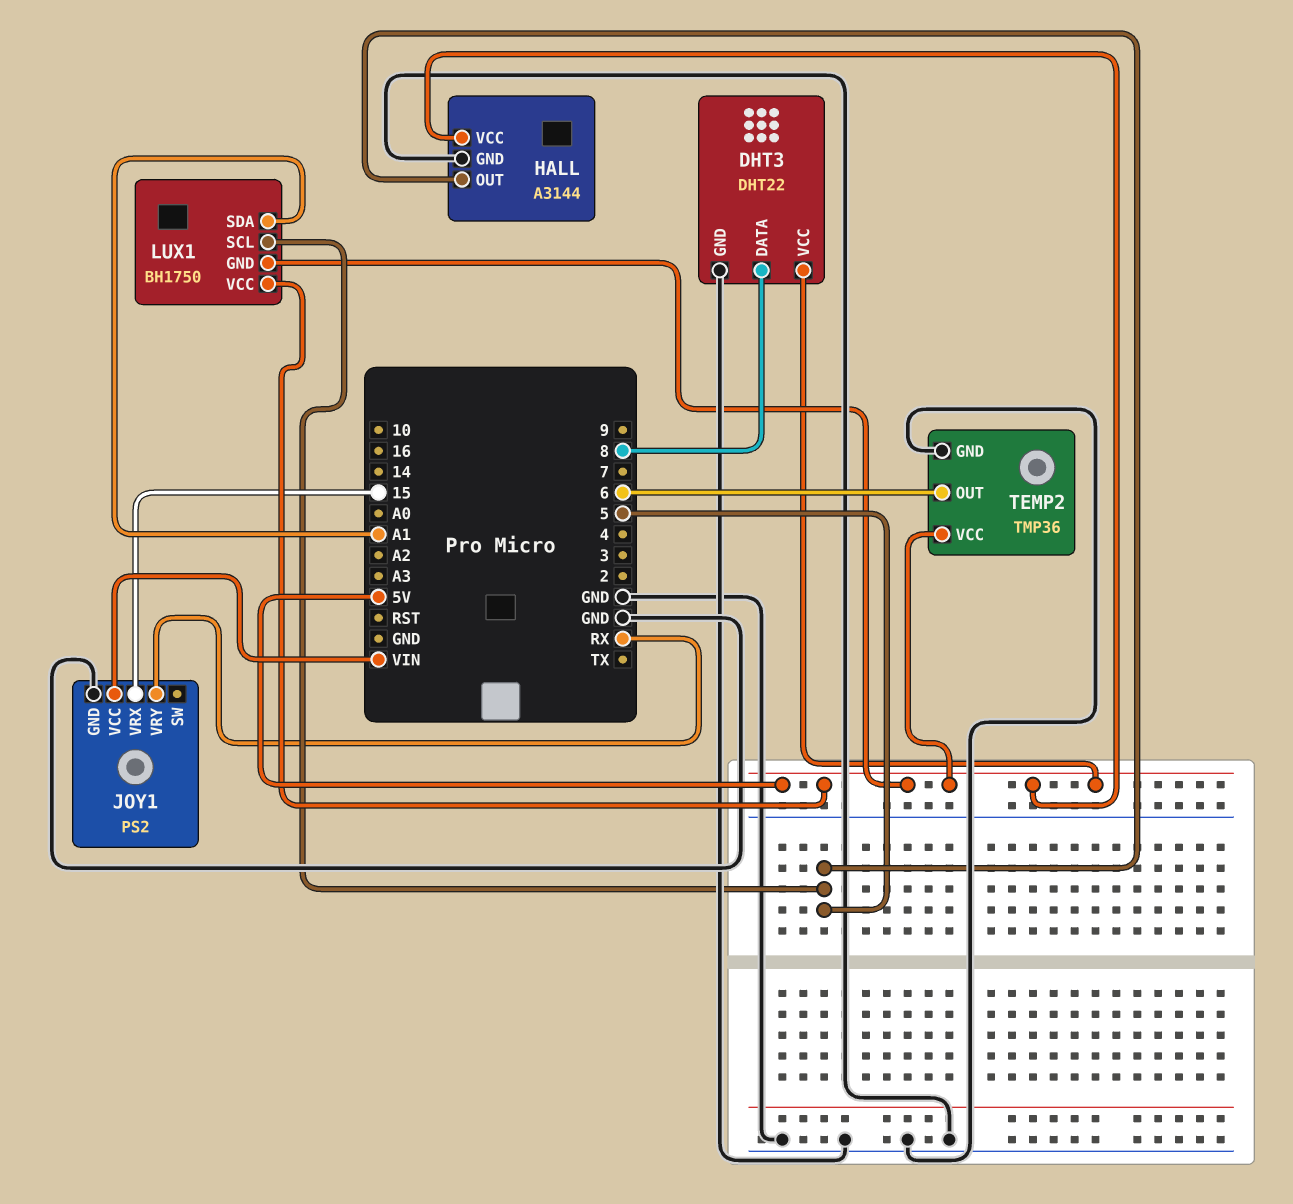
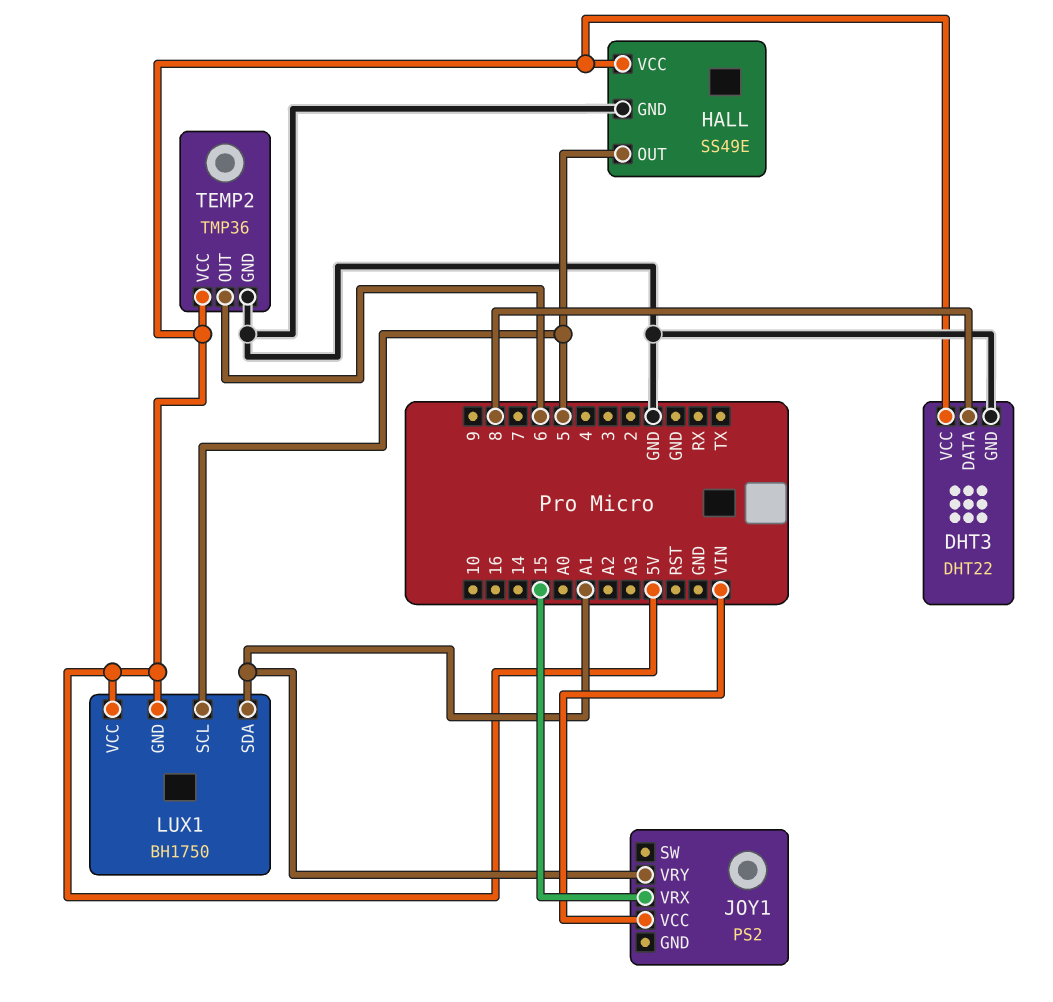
HALL: A3144 -> SS49E
JOY1 pin GND: GND -> none
JOY1 pin VRY: RX -> A1

